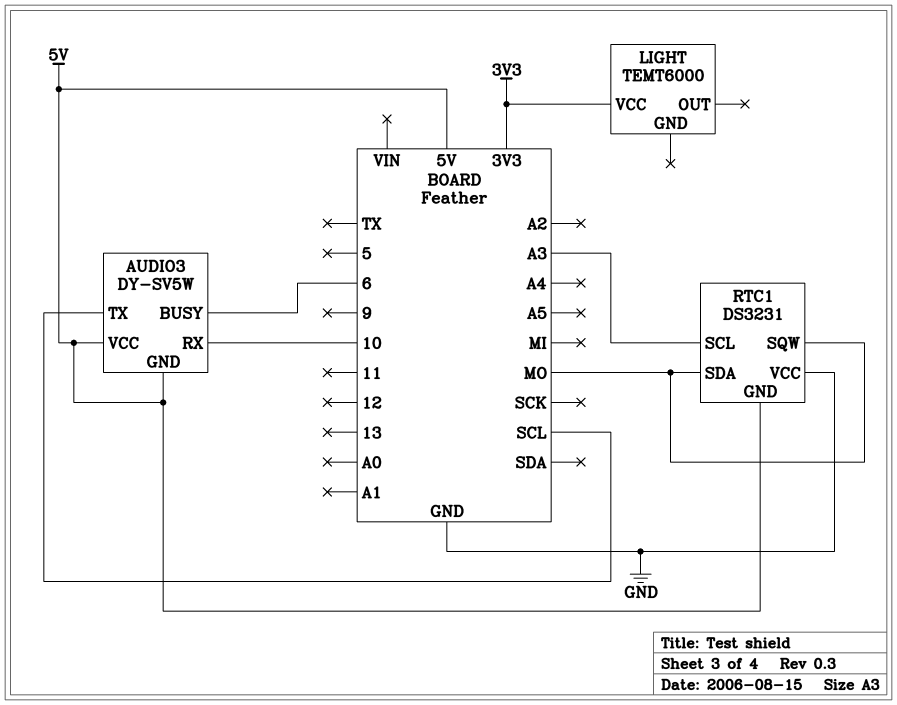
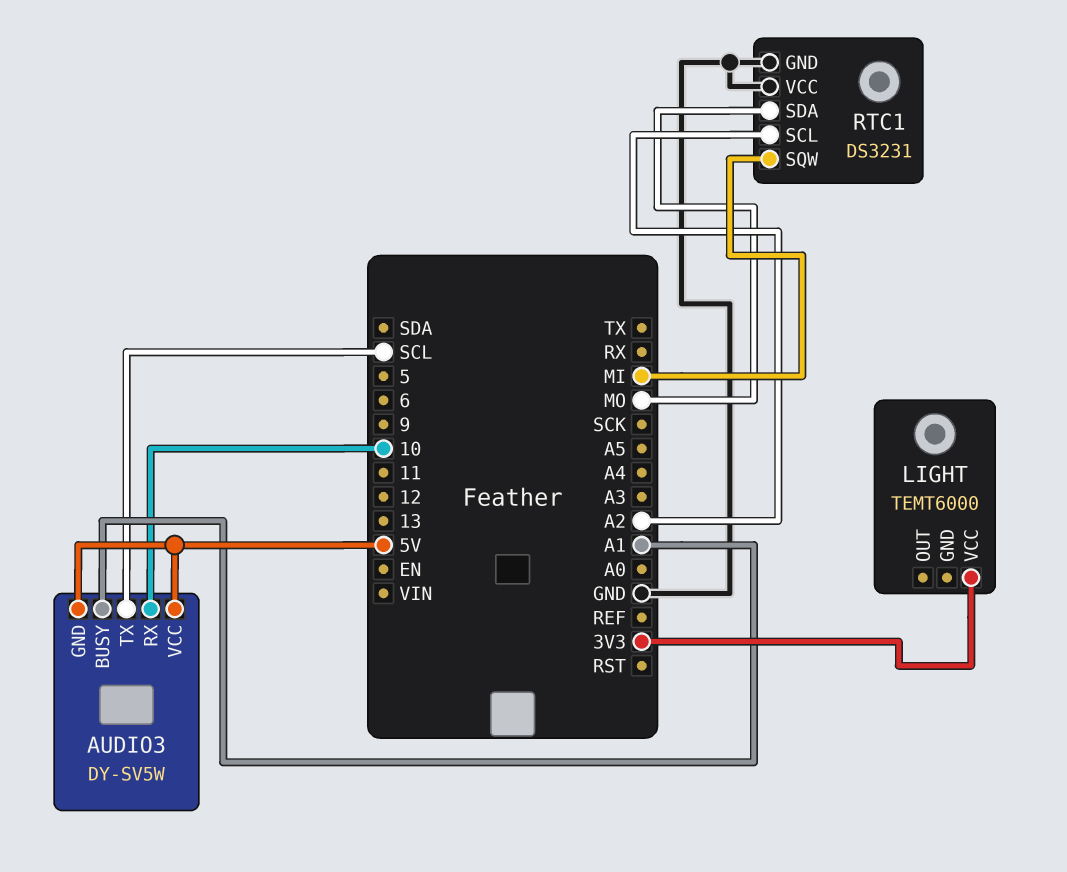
AUDIO3 pin BUSY: 6 -> A1
RTC1 pin GND: 5V -> GND
RTC1 pin SCL: A3 -> A2
RTC1 pin SQW: MO -> MI

